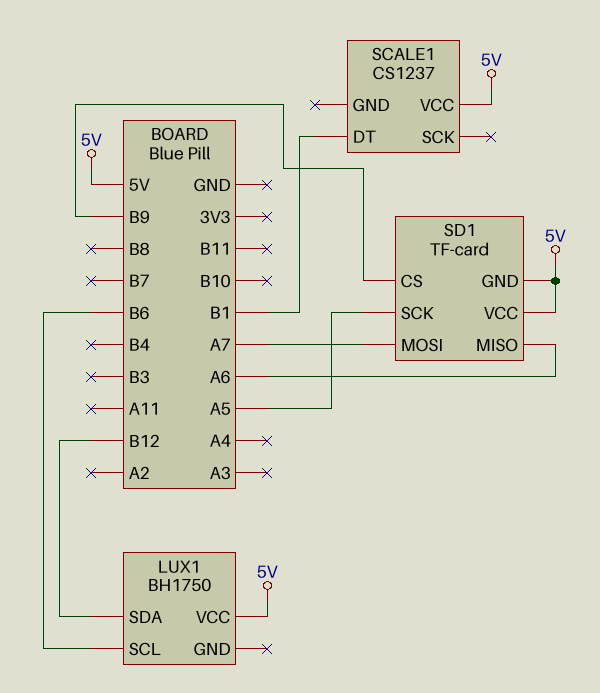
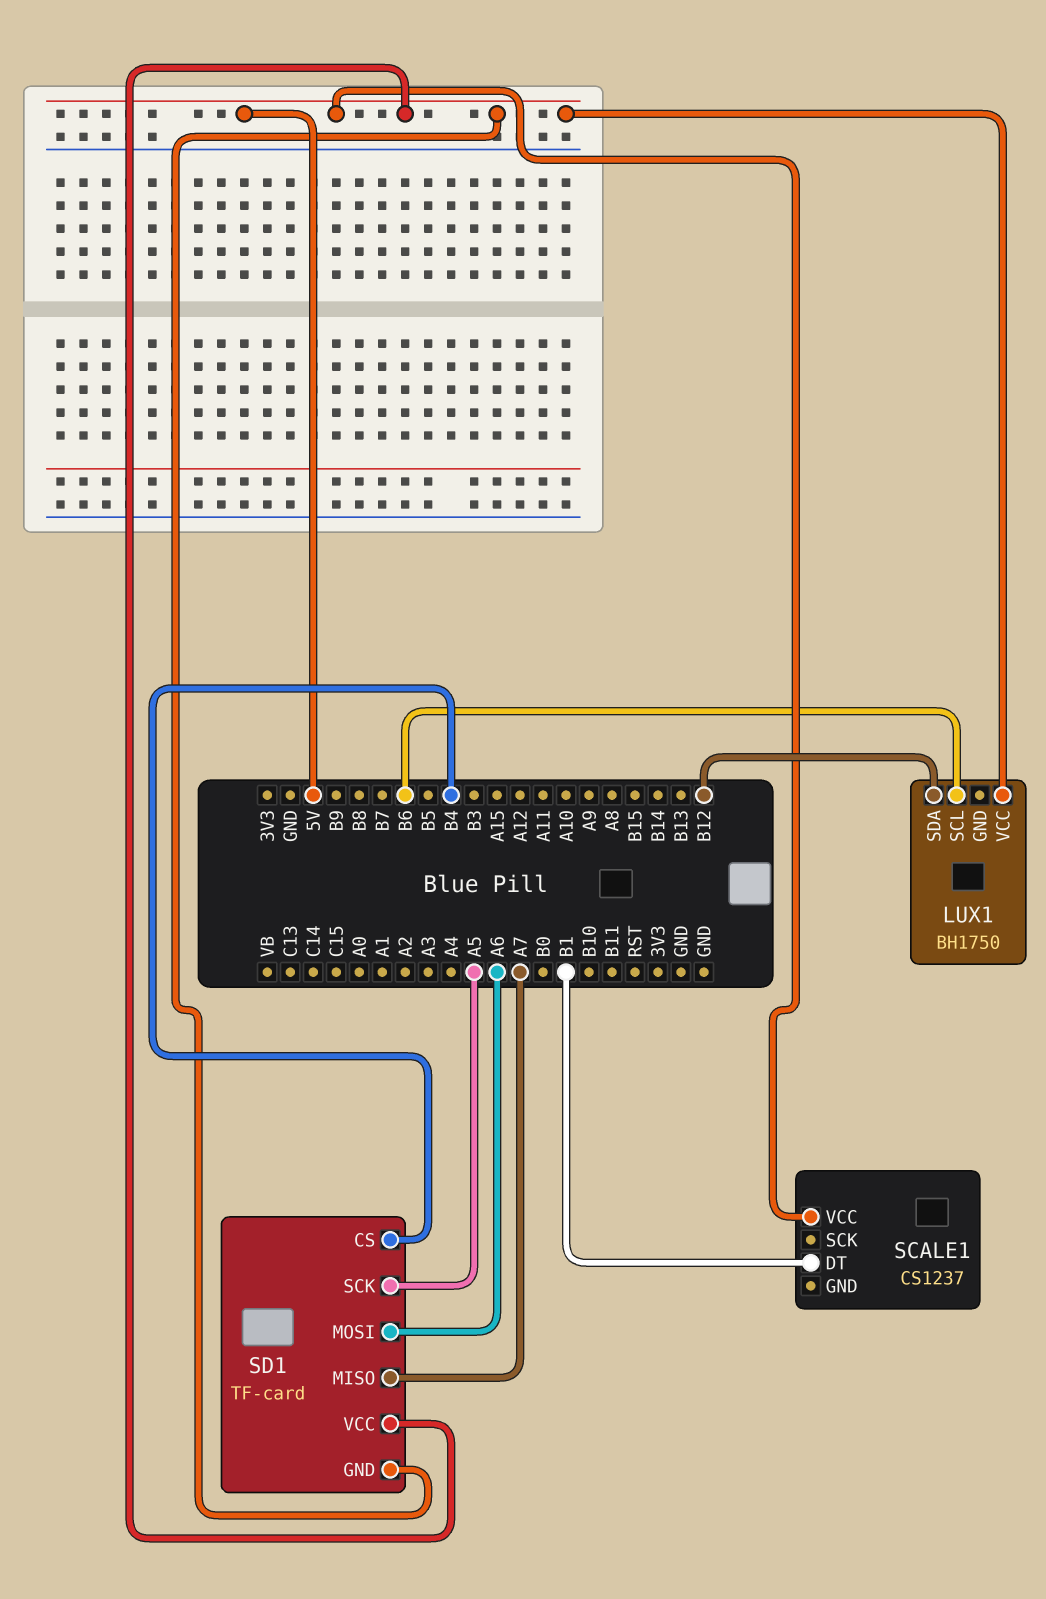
SD1 pin CS: B9 -> B4
SD1 pin MISO: A6 -> A7
SD1 pin MOSI: A7 -> A6

